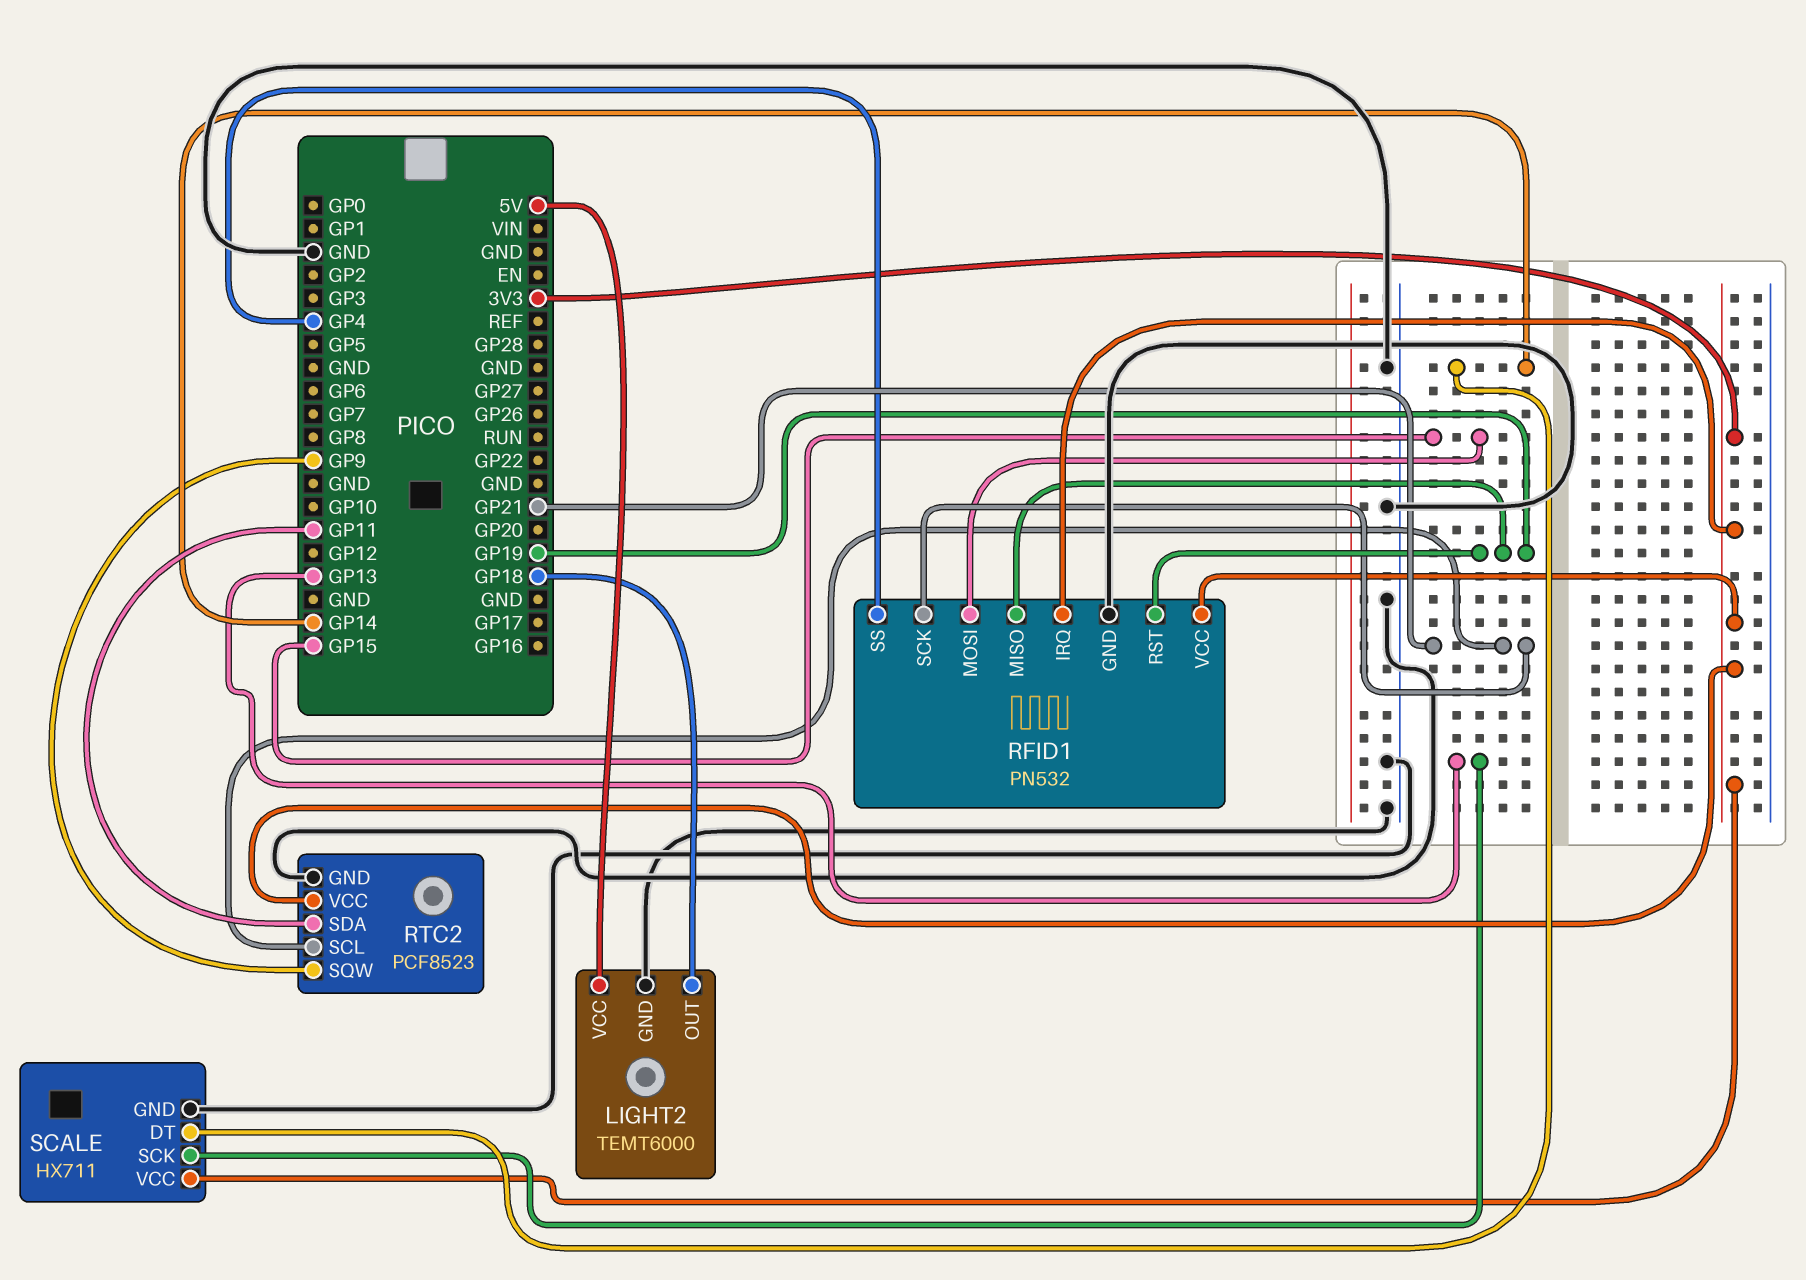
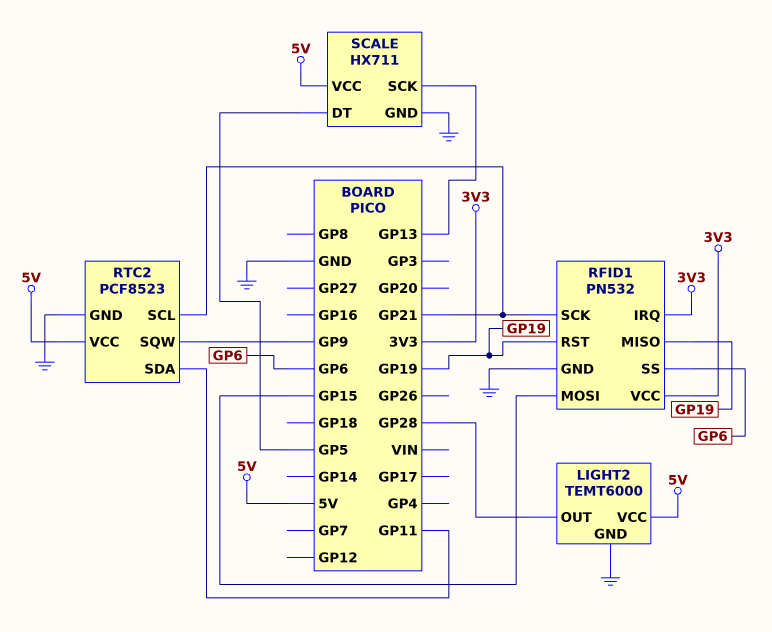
LIGHT2 pin OUT: GP18 -> GP28
RFID1 pin SS: GP4 -> GP6
RTC2 pin VCC: 3V3 -> 5V
SCALE pin DT: GP14 -> GP5
SCALE pin VCC: 3V3 -> 5V

